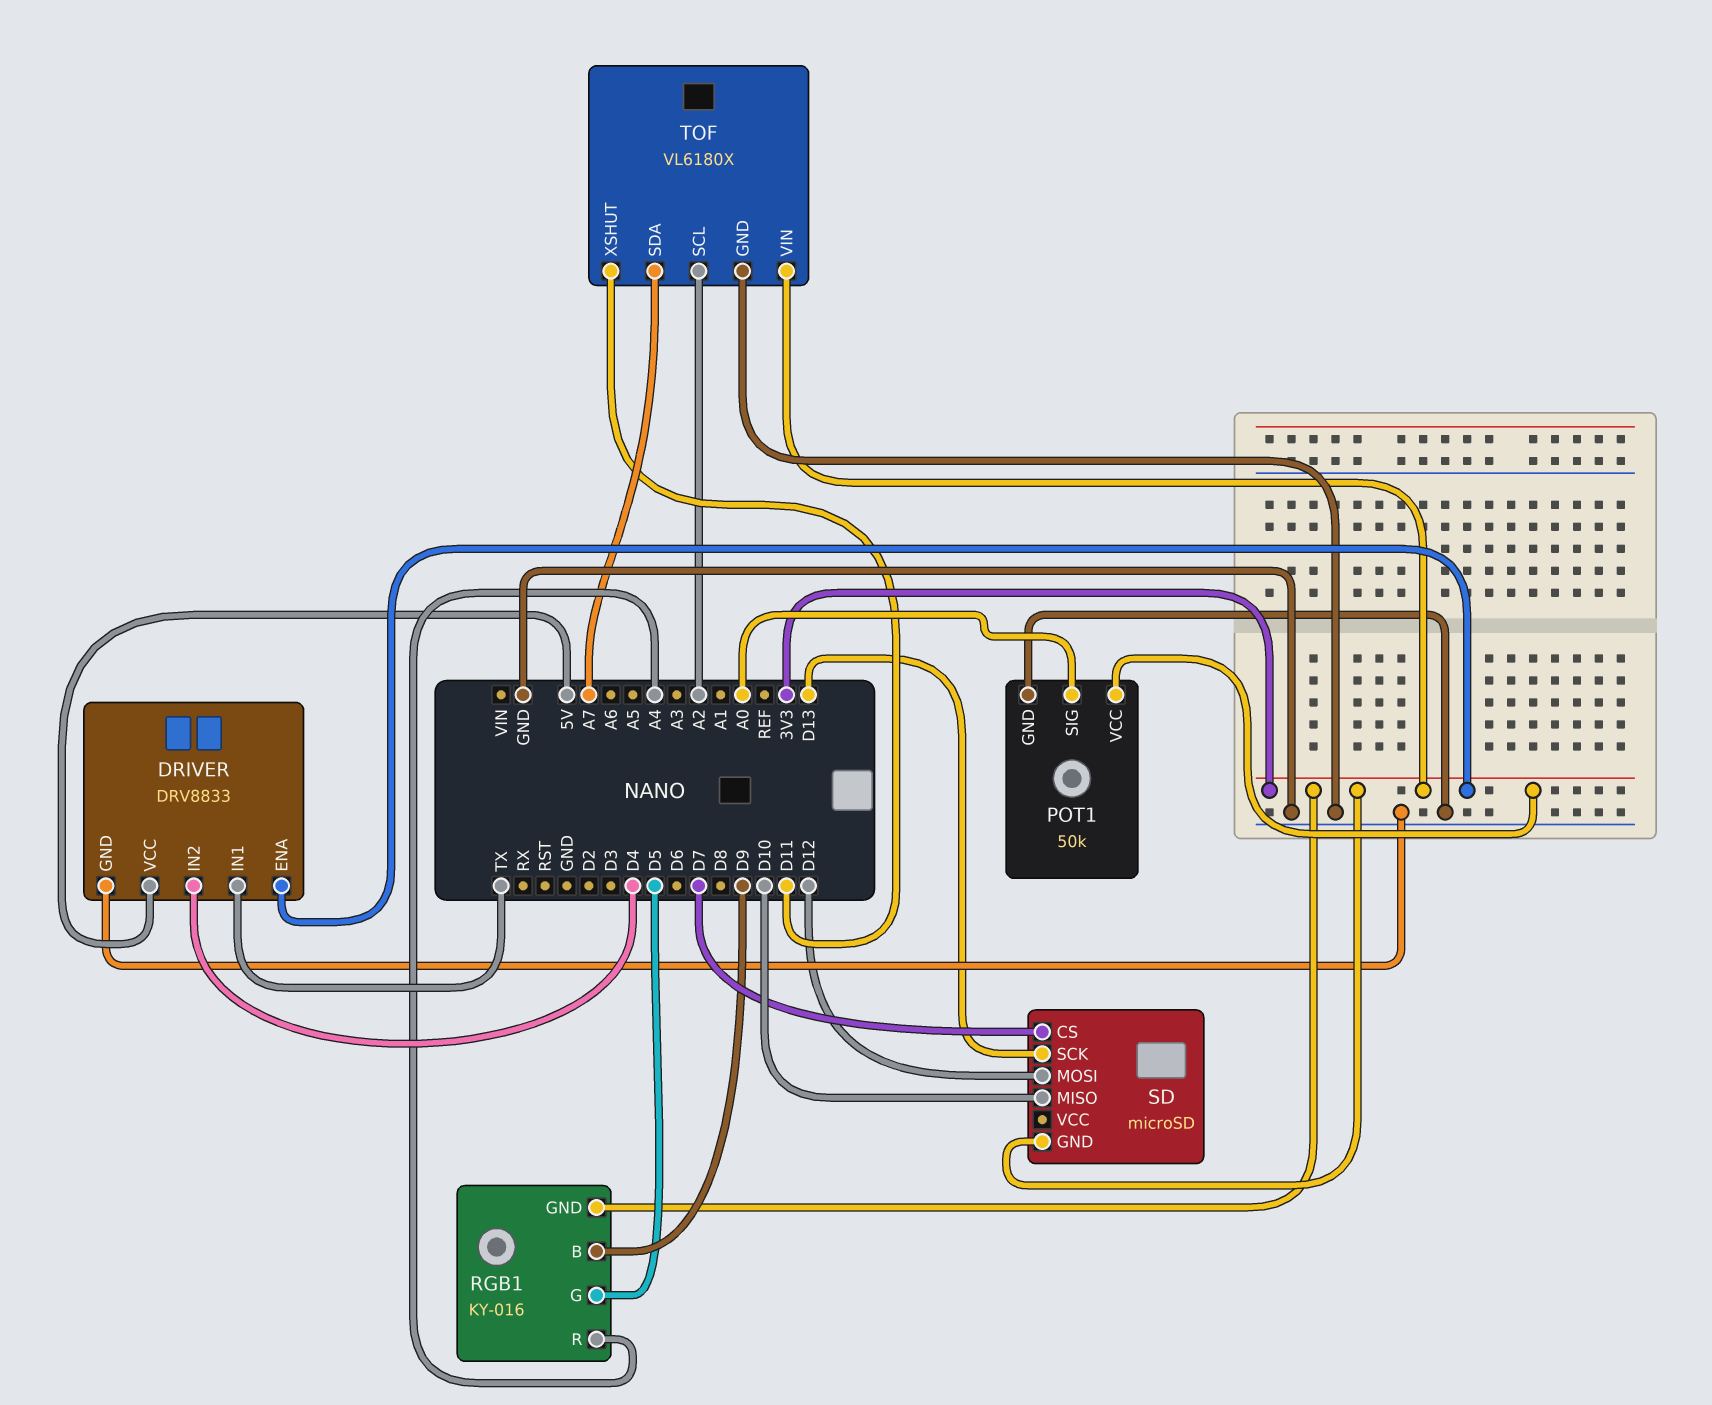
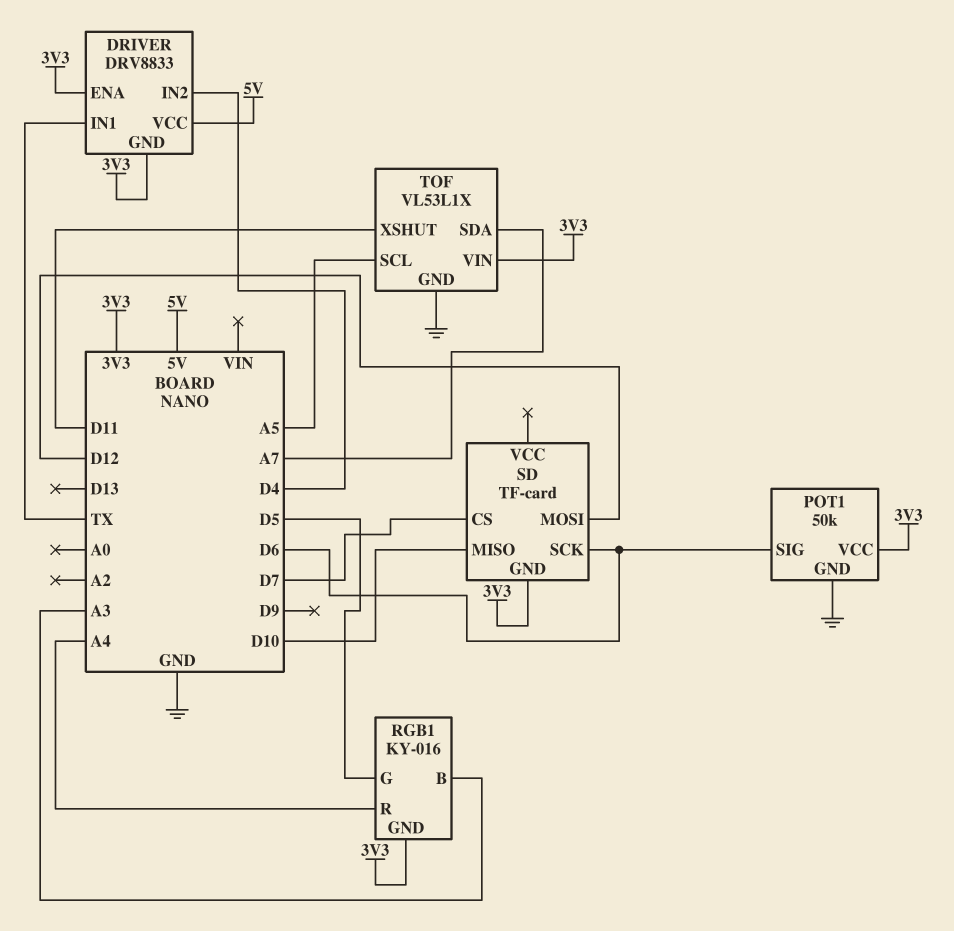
DRIVER pin GND: GND -> 3V3
POT1 pin SIG: A0 -> D6
RGB1 pin B: D9 -> A3
SD: microSD -> TF-card
SD pin SCK: D13 -> D6
TOF: VL6180X -> VL53L1X
TOF pin SCL: A2 -> A5

